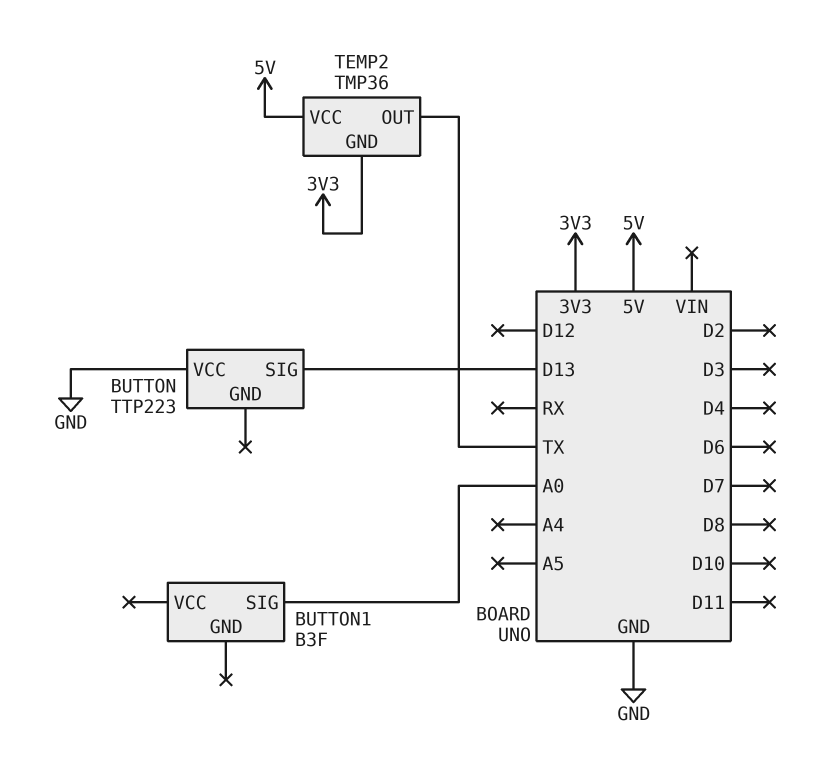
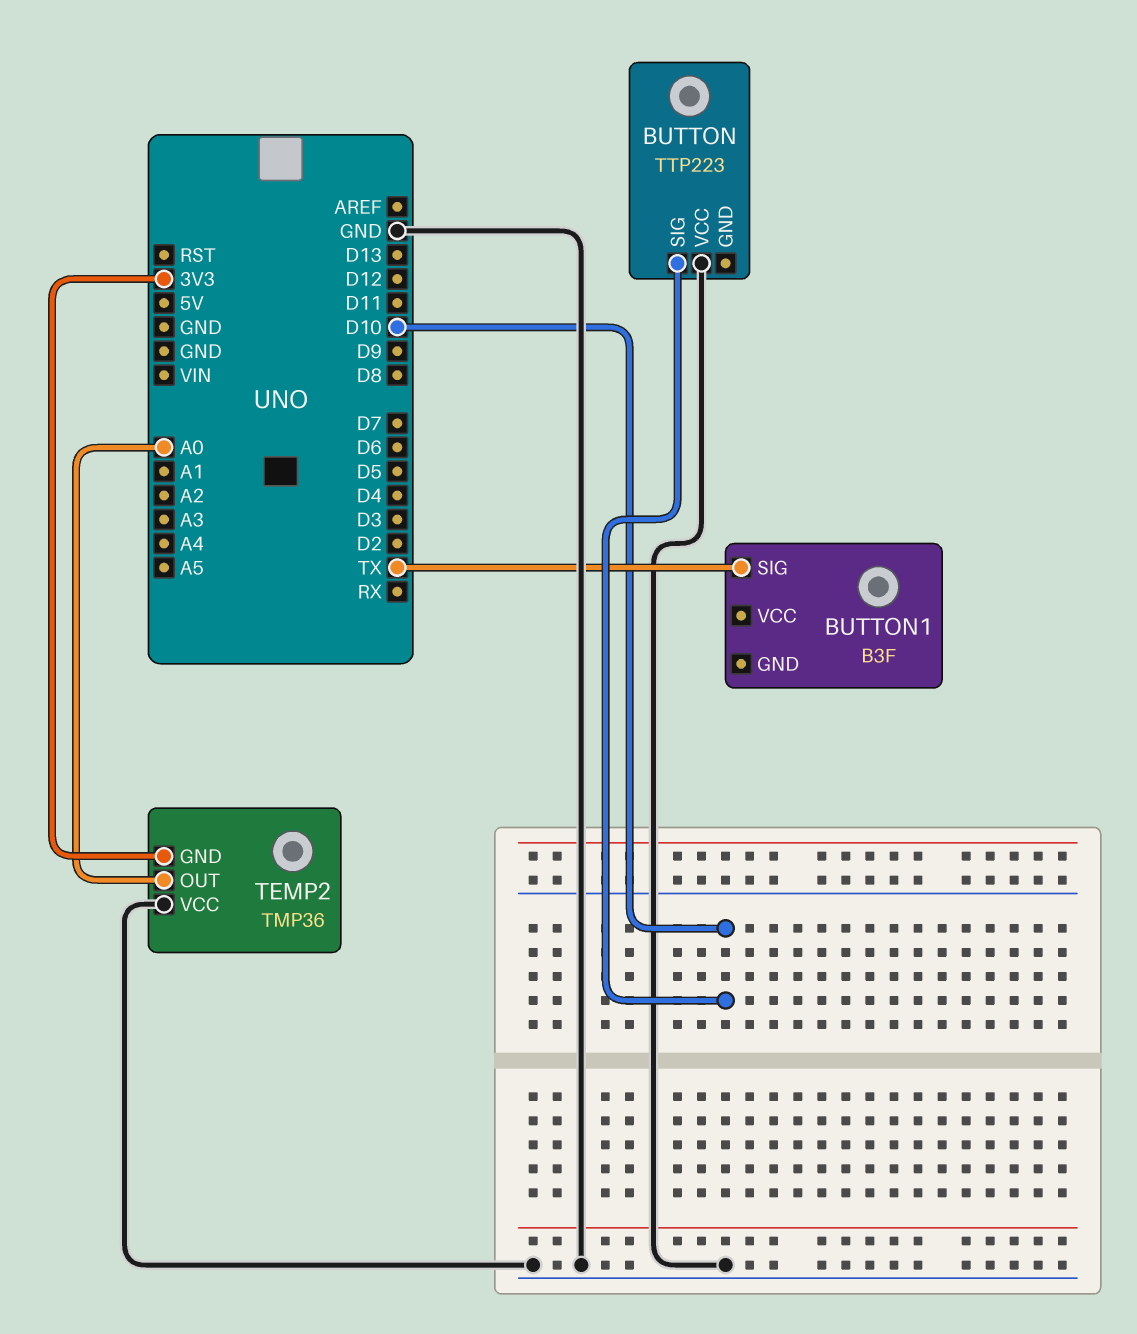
BUTTON pin SIG: D13 -> D10
BUTTON1 pin SIG: A0 -> TX
TEMP2 pin OUT: TX -> A0
TEMP2 pin VCC: 5V -> GND

